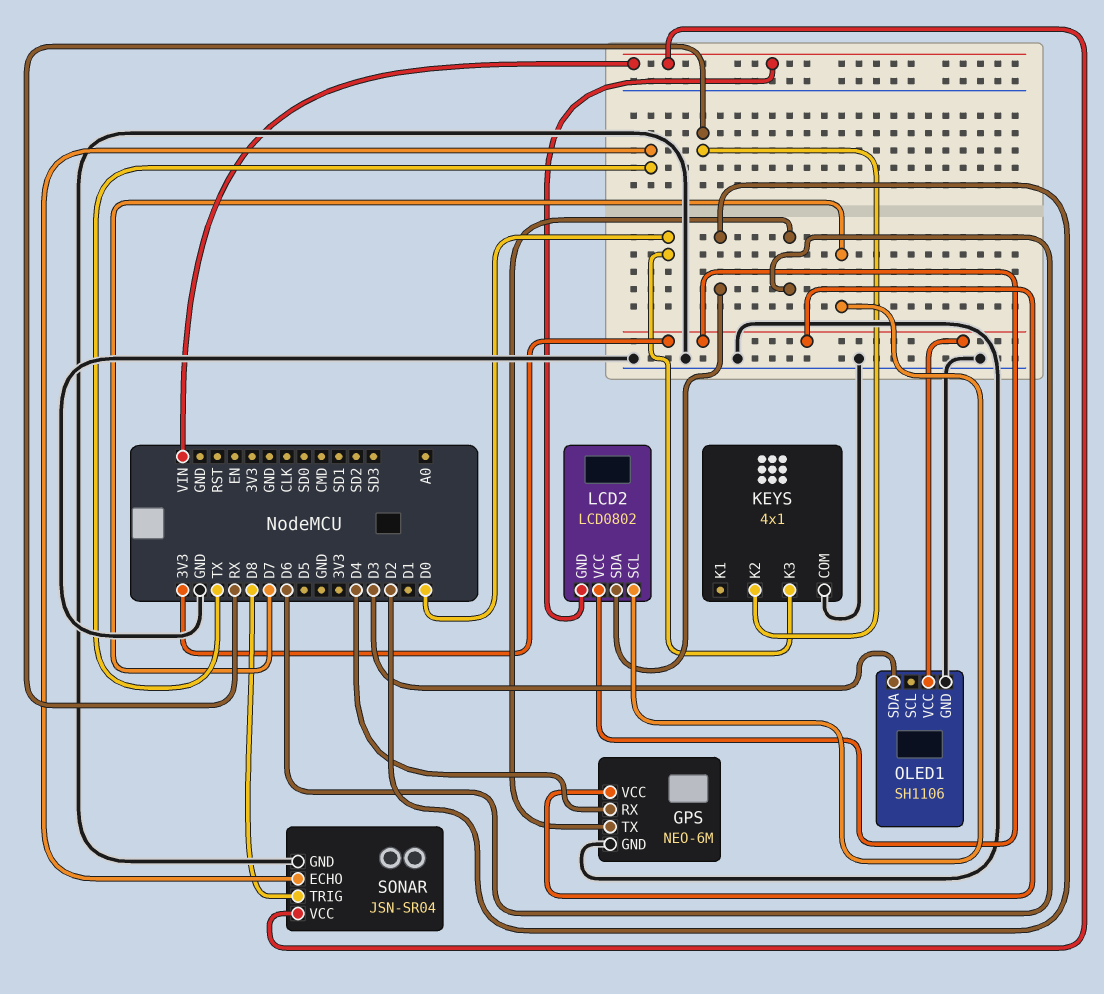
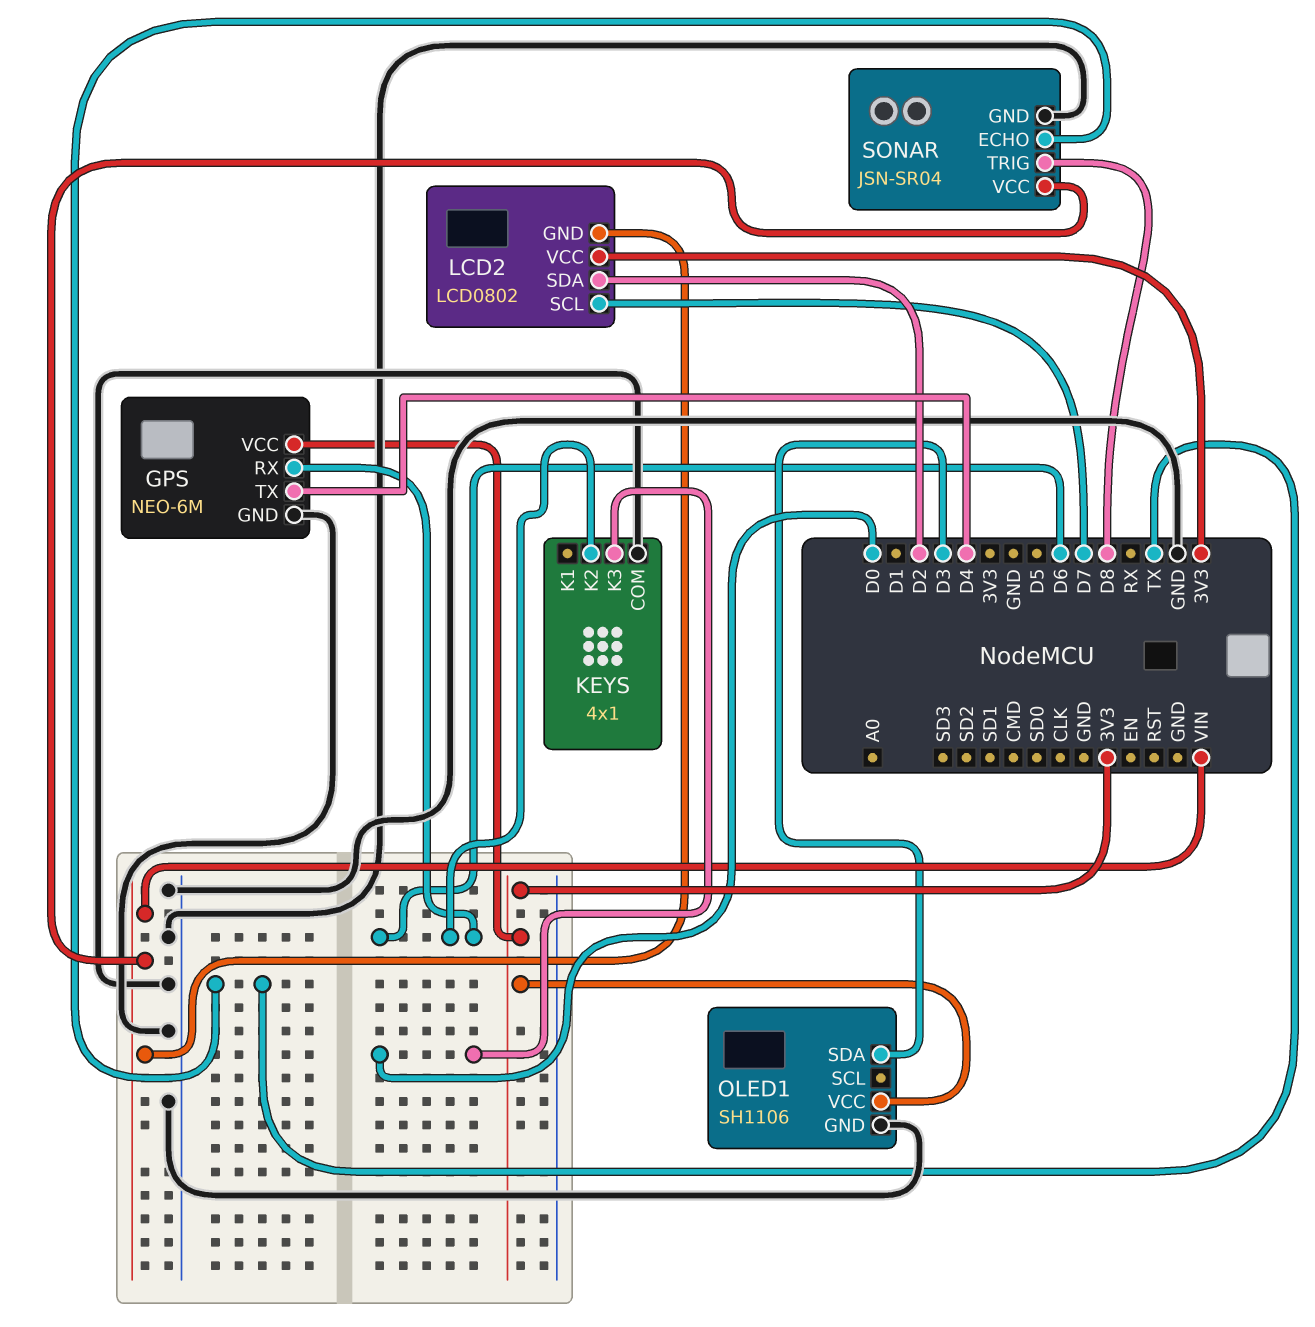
GPS pin RX: D4 -> D6
GPS pin TX: D6 -> D4
KEYS pin K2: RX -> D6

